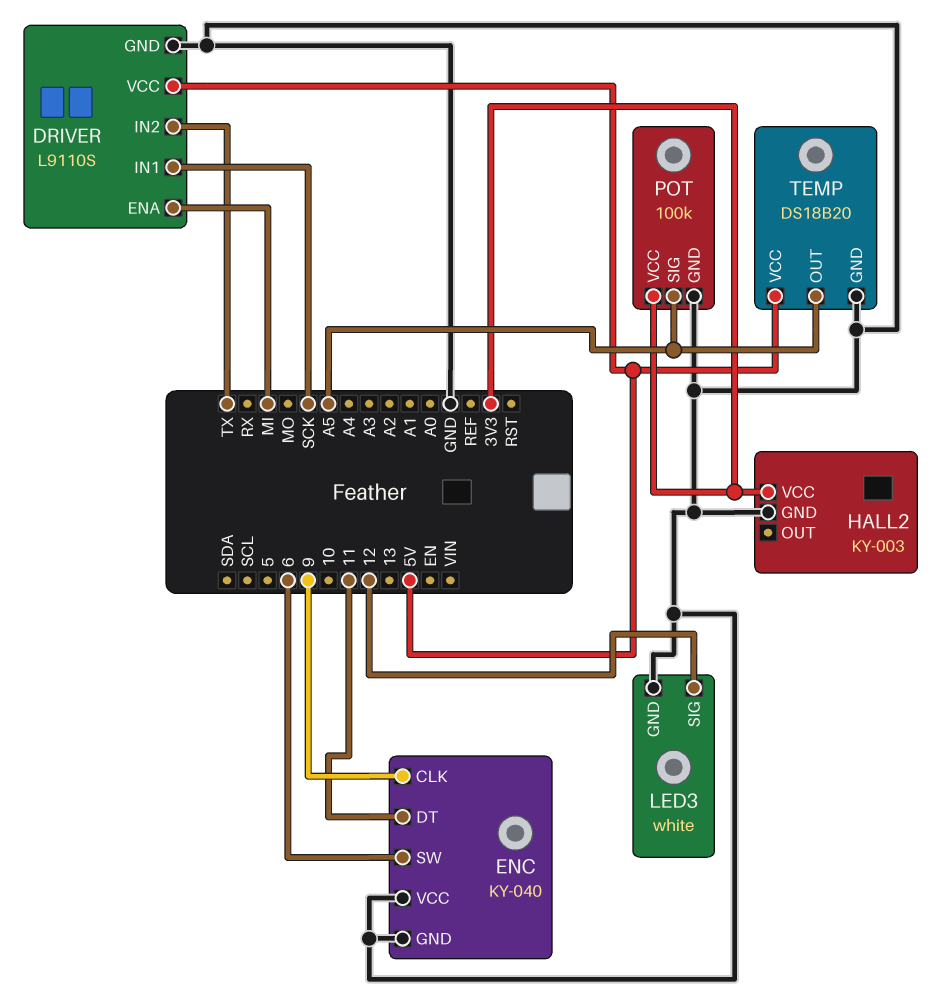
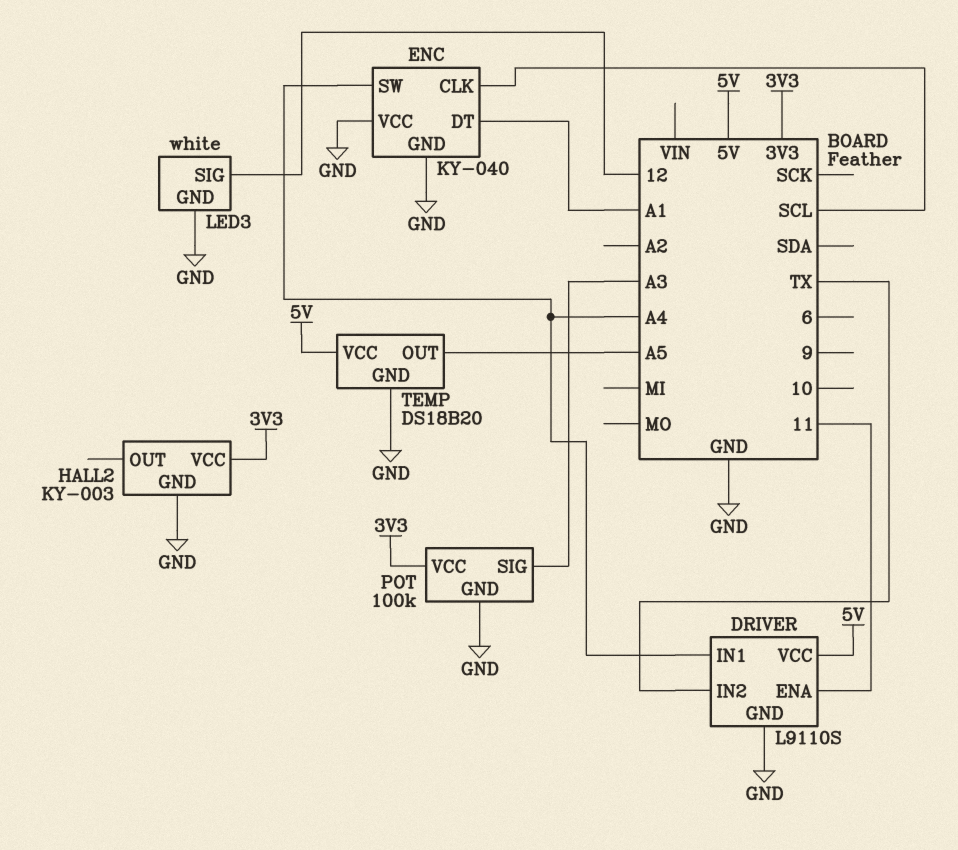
DRIVER pin ENA: MI -> 11
DRIVER pin IN1: SCK -> A4
ENC pin CLK: 9 -> SCL
ENC pin DT: 11 -> A1
ENC pin SW: 6 -> A4
POT pin SIG: A5 -> A3

